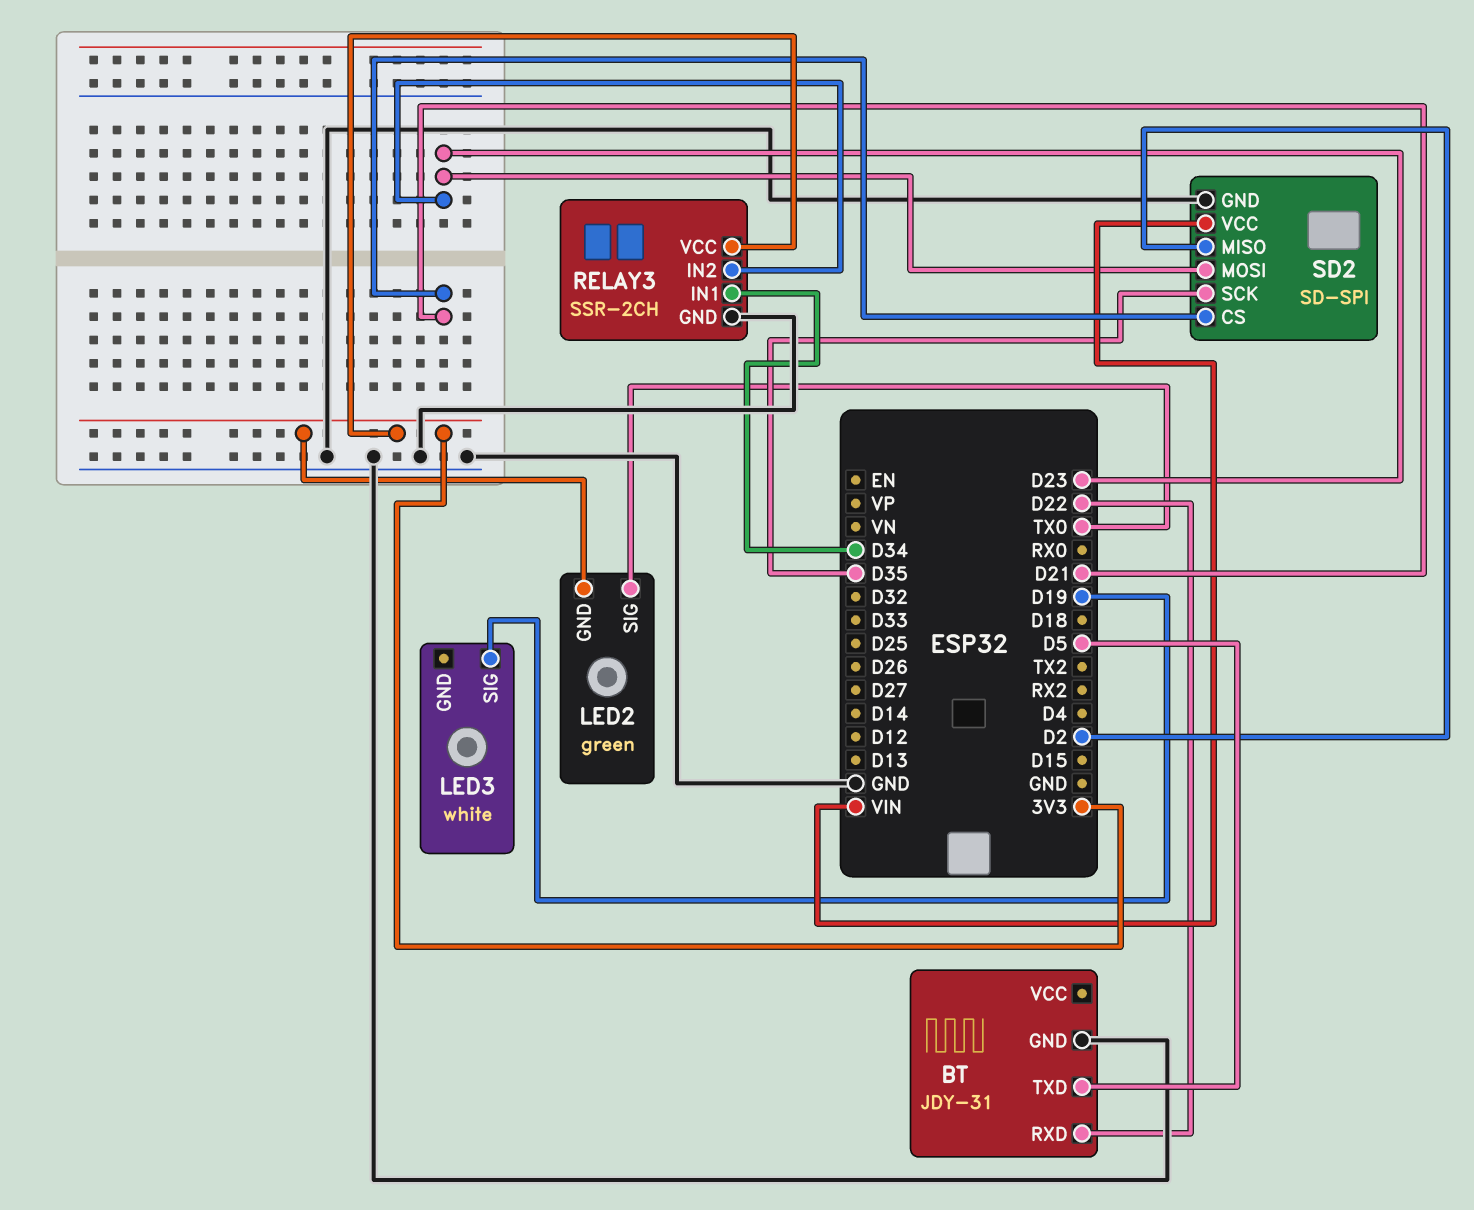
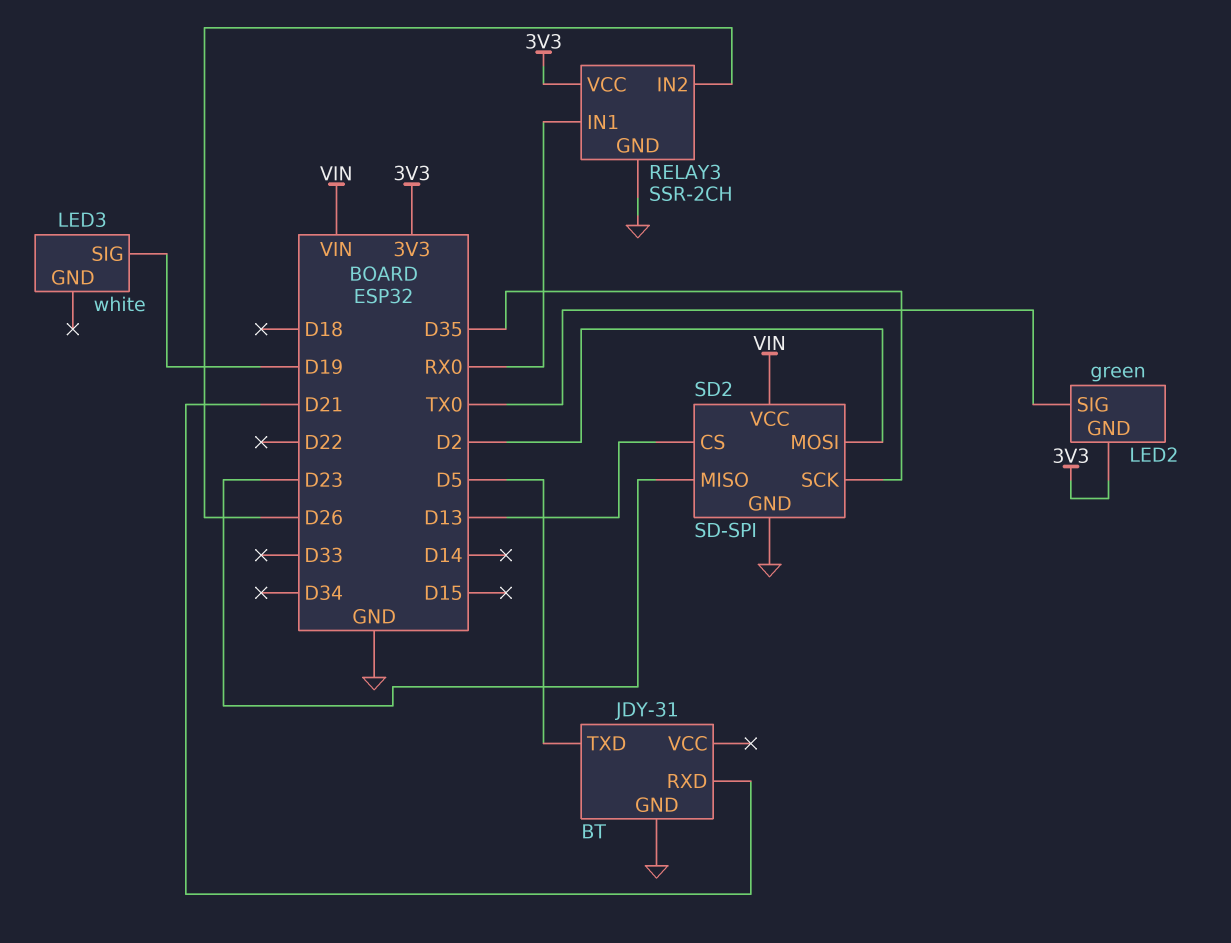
BT pin RXD: D22 -> D21
RELAY3 pin IN1: D34 -> RX0
RELAY3 pin IN2: D23 -> D26
SD2 pin CS: D21 -> D13
SD2 pin MISO: D2 -> D23
SD2 pin MOSI: D23 -> D2

